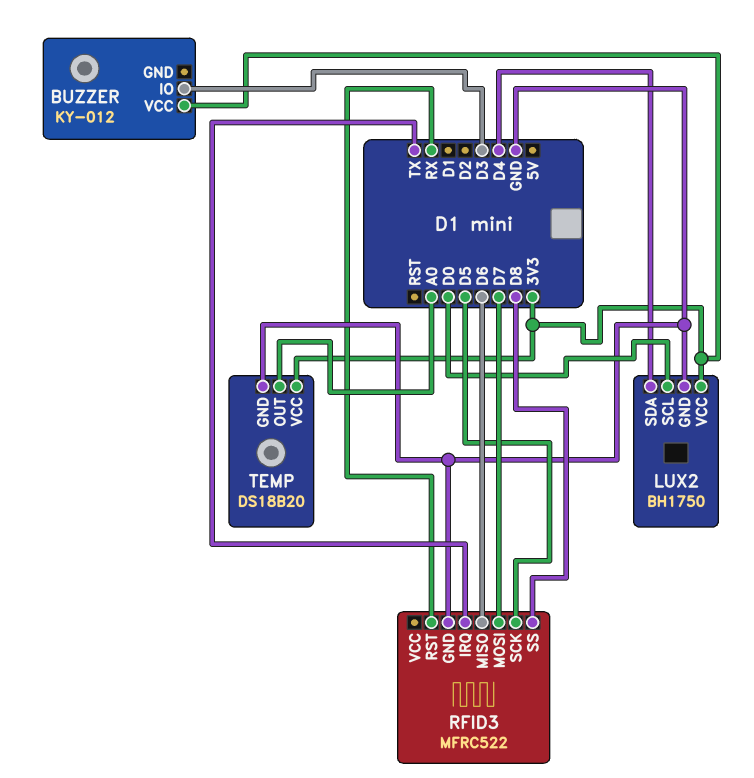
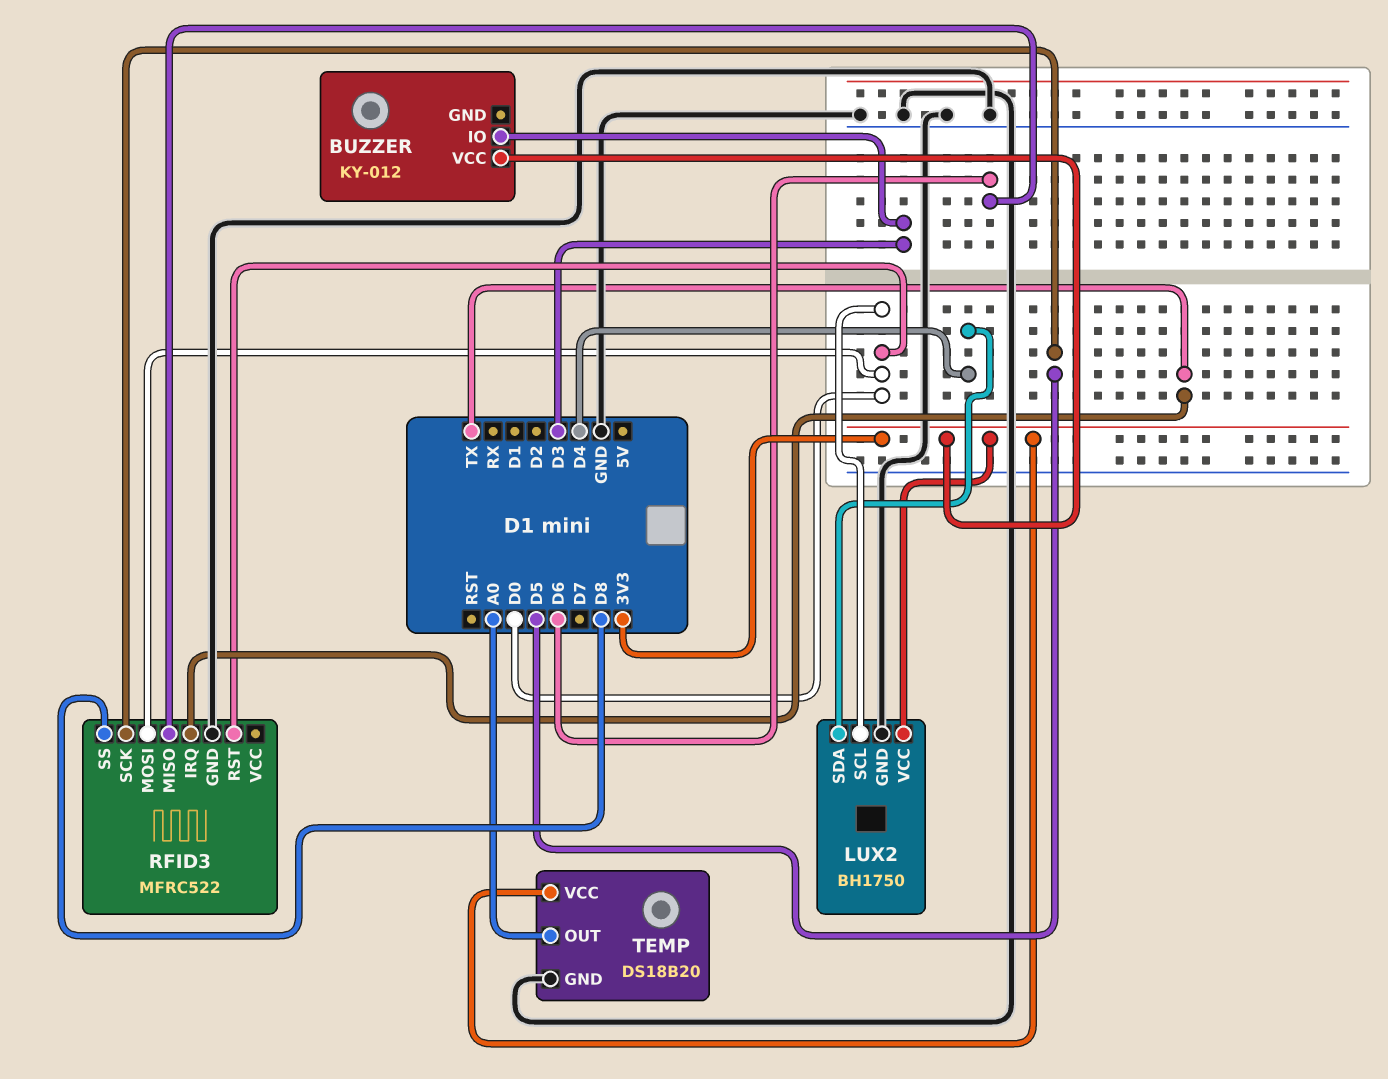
RFID3 pin MOSI: D7 -> D0
RFID3 pin RST: RX -> D0

